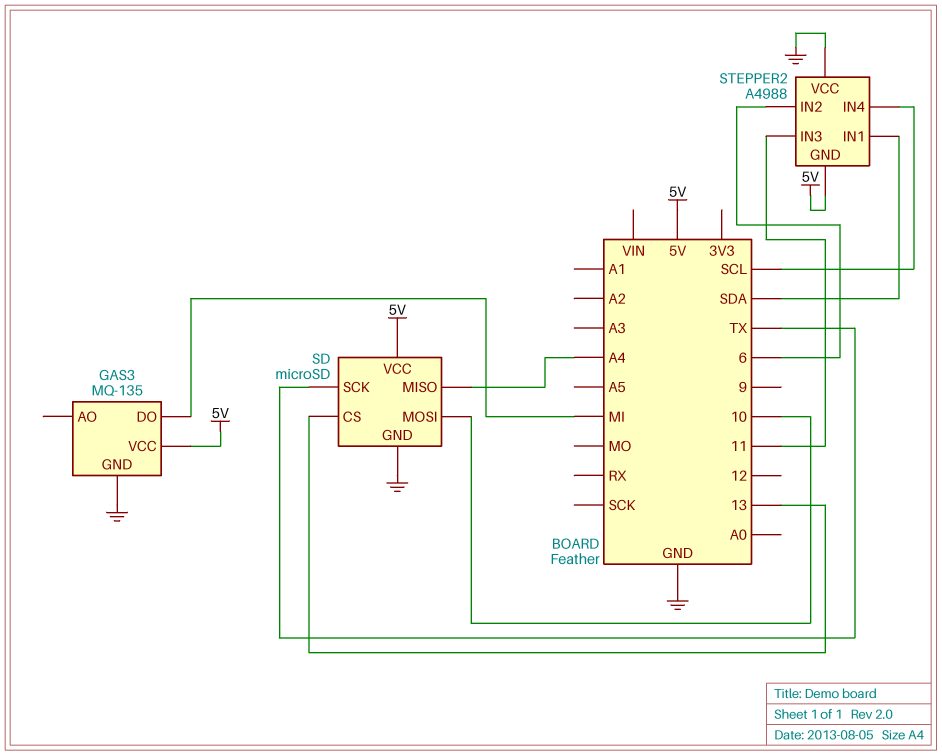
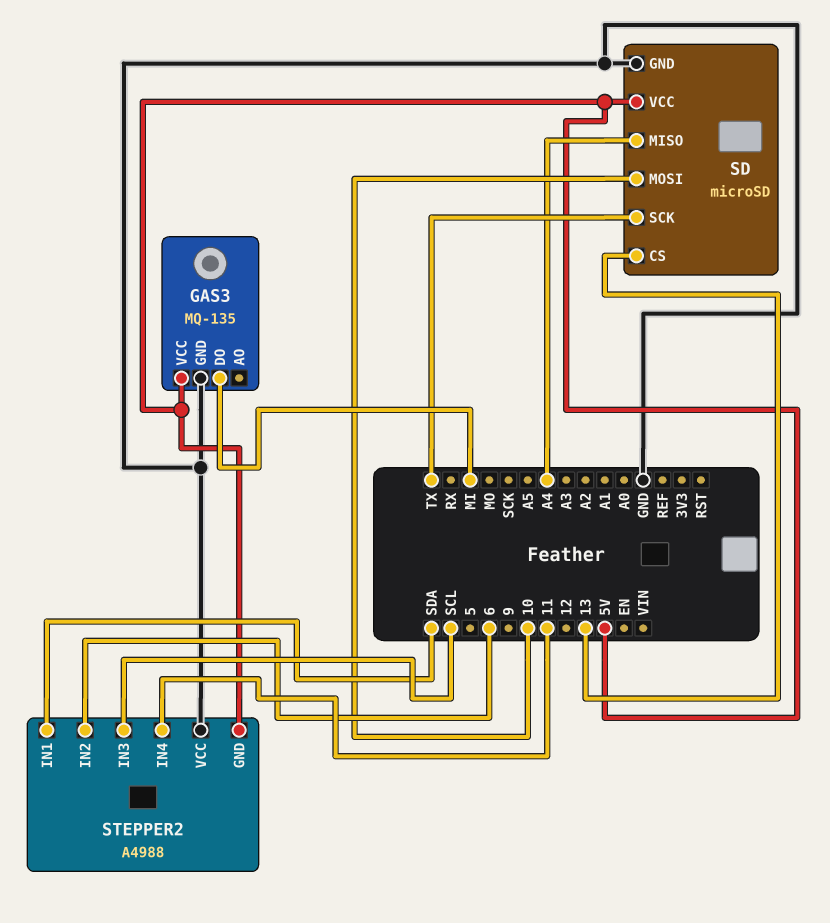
STEPPER2 pin IN3: 11 -> SCL
STEPPER2 pin IN4: SCL -> 11

